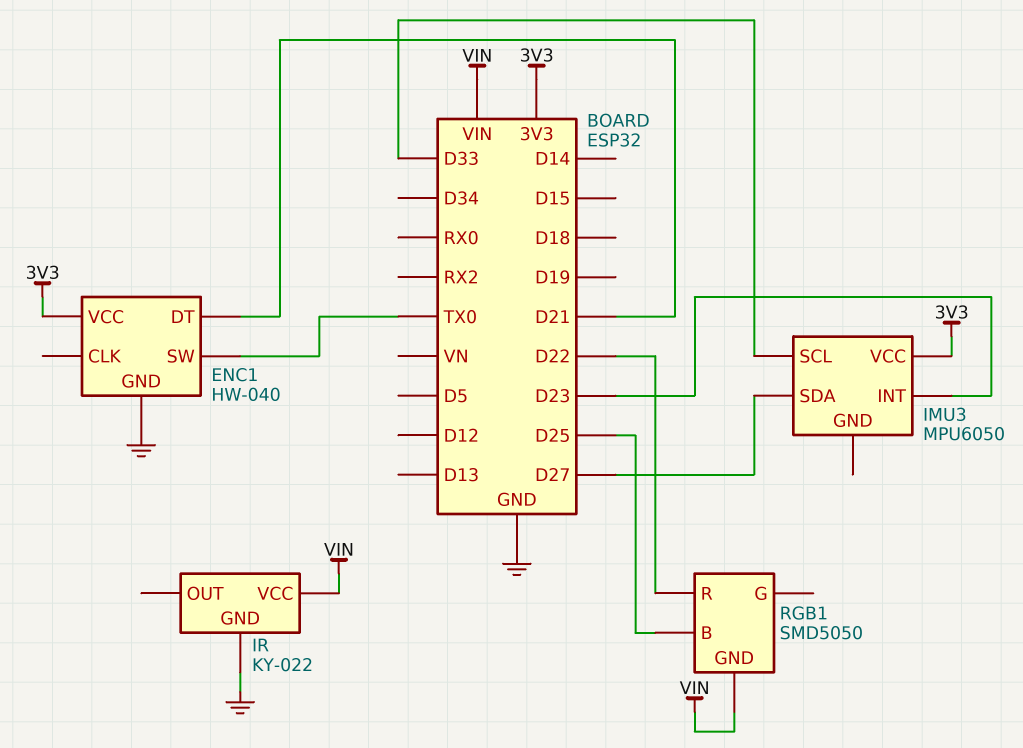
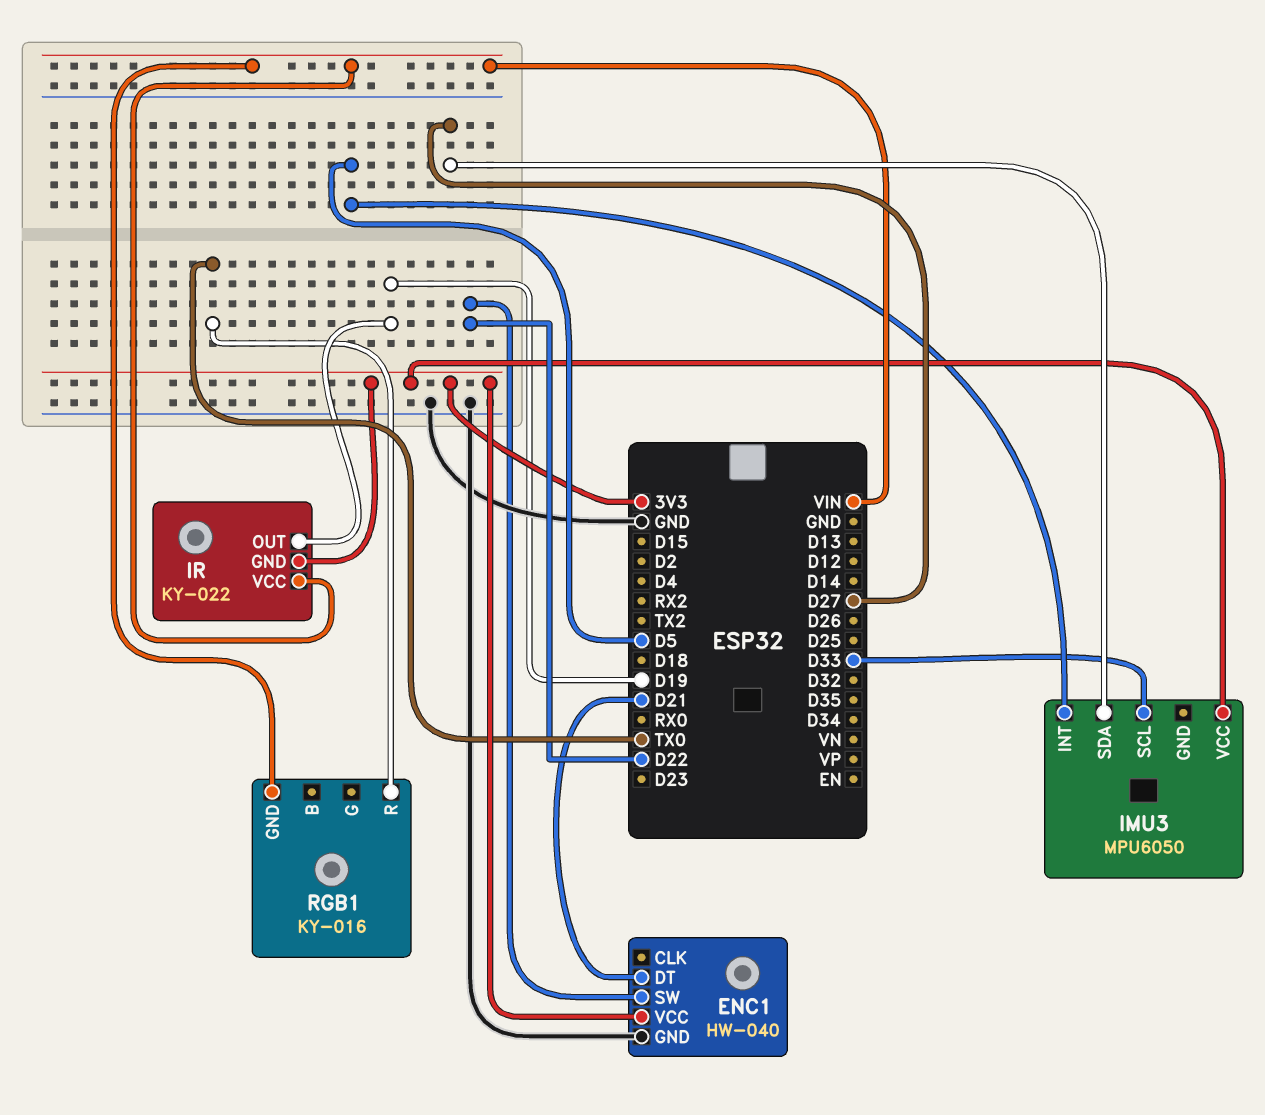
ENC1 pin SW: TX0 -> D22
IMU3 pin INT: D23 -> D5
IR pin GND: GND -> 3V3
IR pin OUT: none -> D19
RGB1: SMD5050 -> KY-016
RGB1 pin B: D25 -> none
RGB1 pin R: D22 -> TX0

